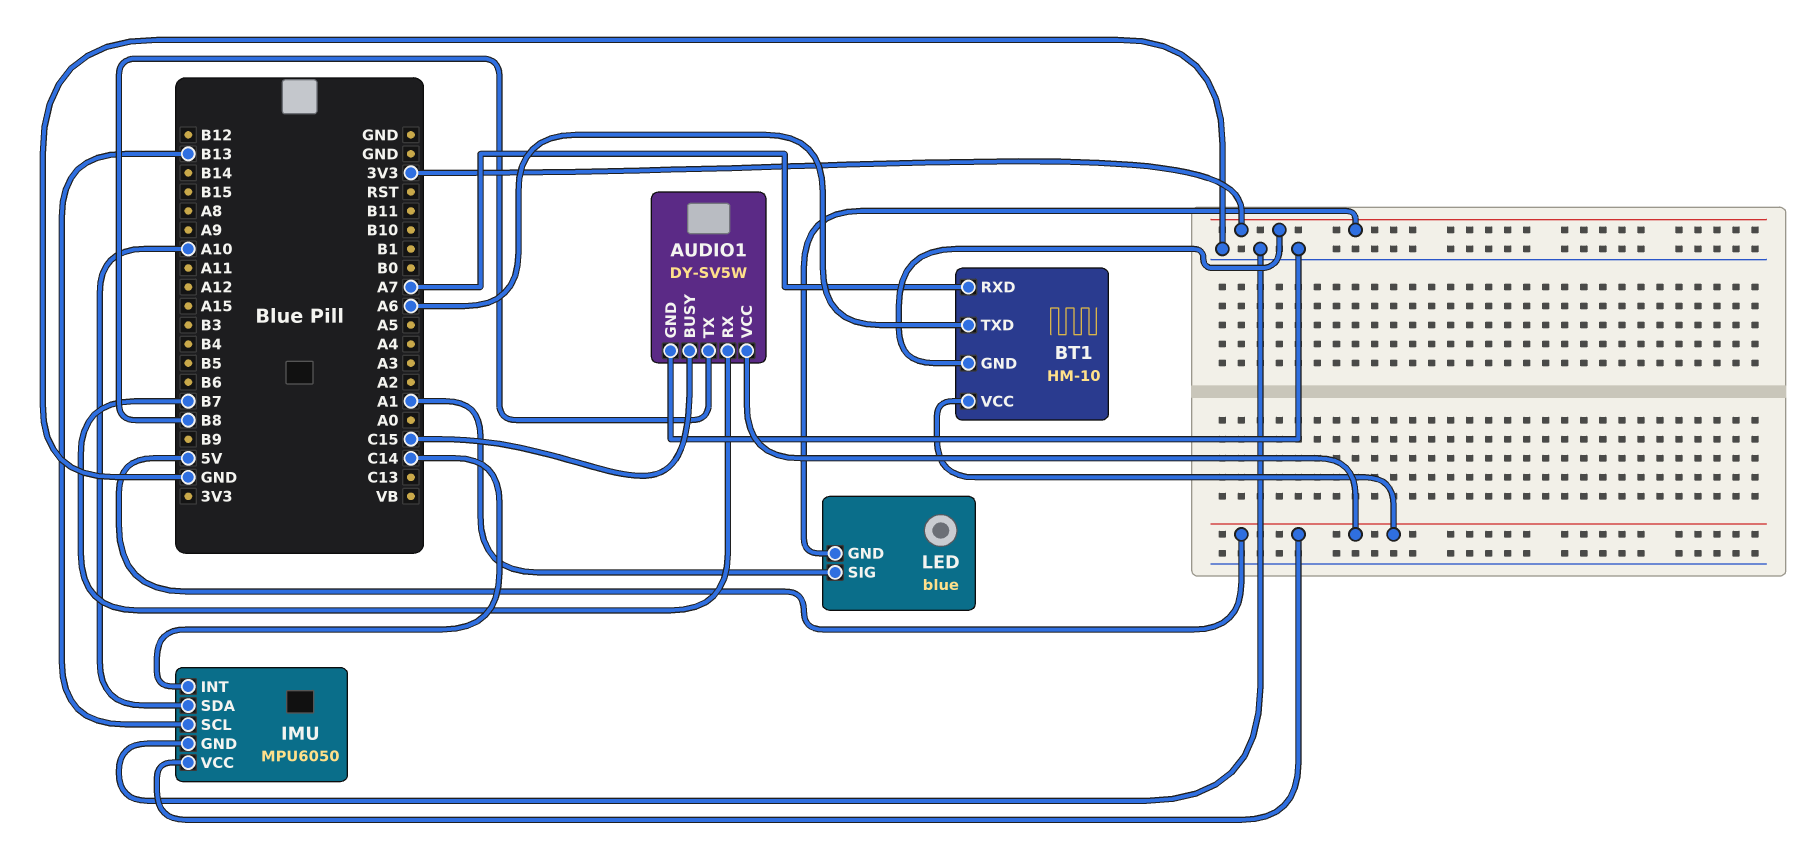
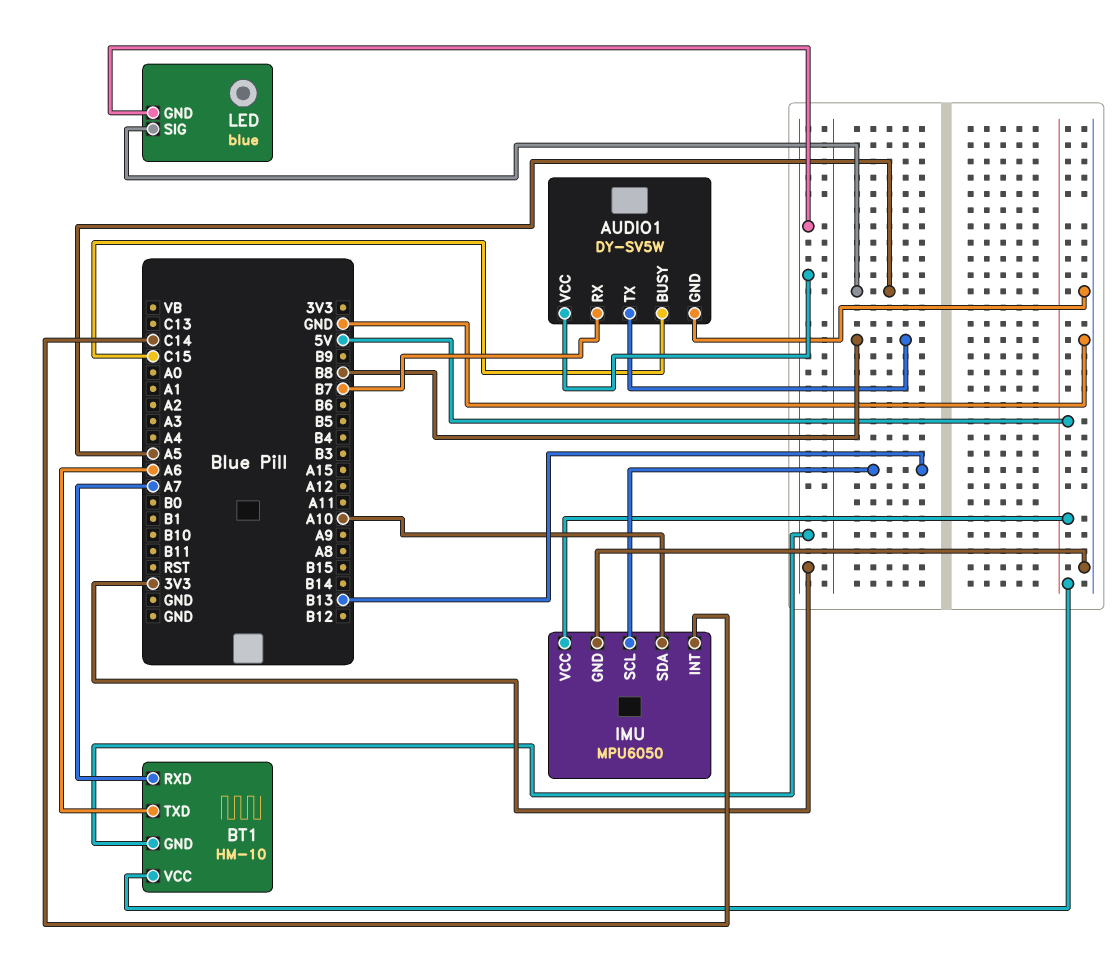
AUDIO1 pin VCC: 5V -> 3V3
LED pin SIG: A1 -> A5

